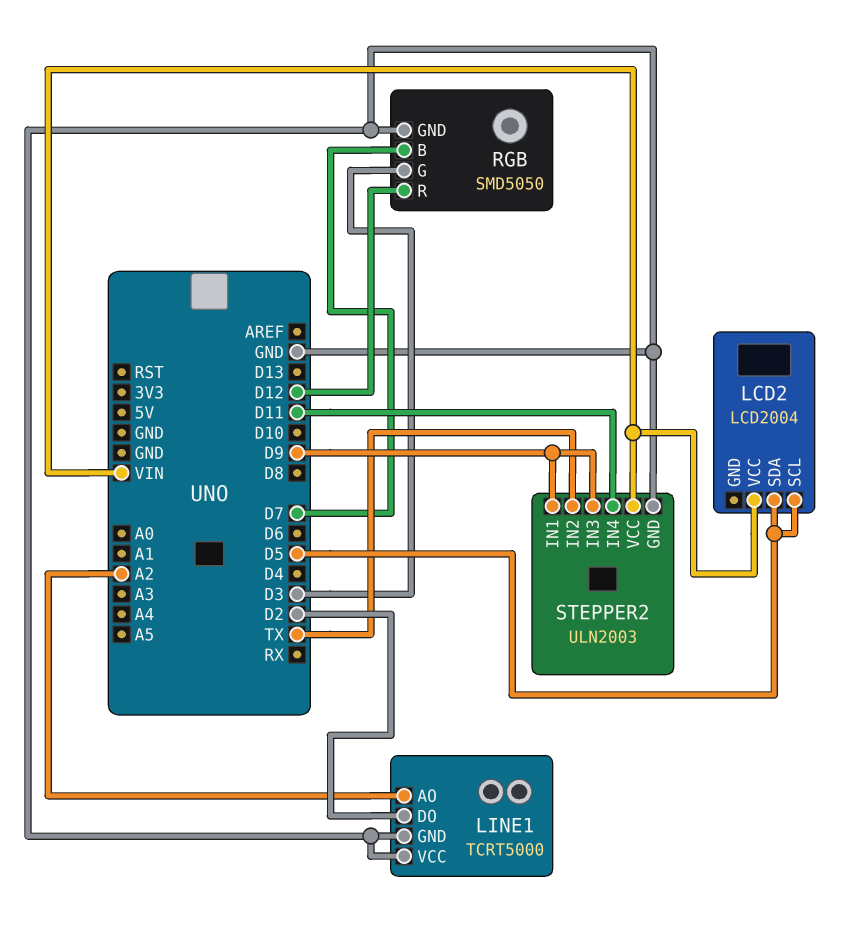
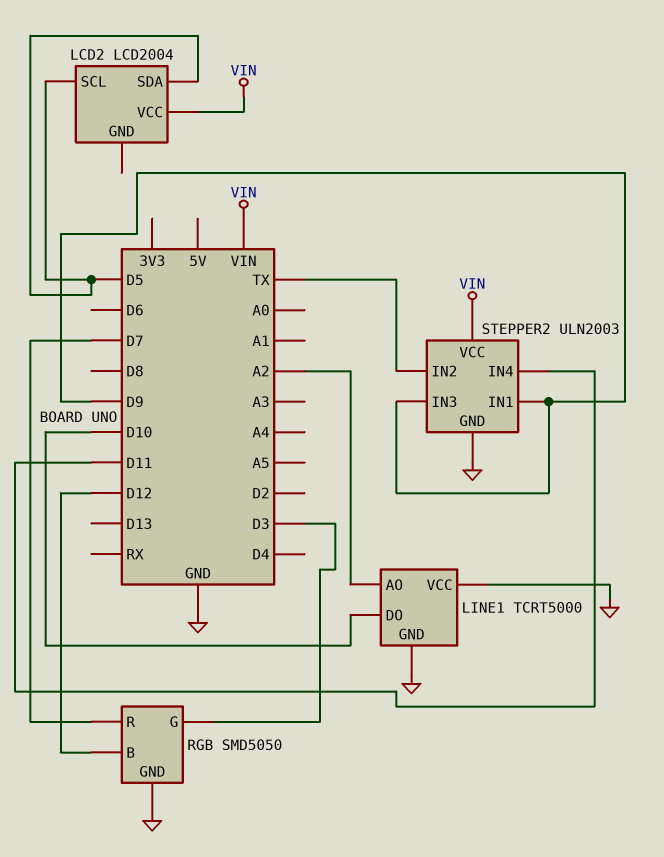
LINE1 pin DO: D2 -> D10
RGB pin B: D7 -> D12
RGB pin R: D12 -> D7

